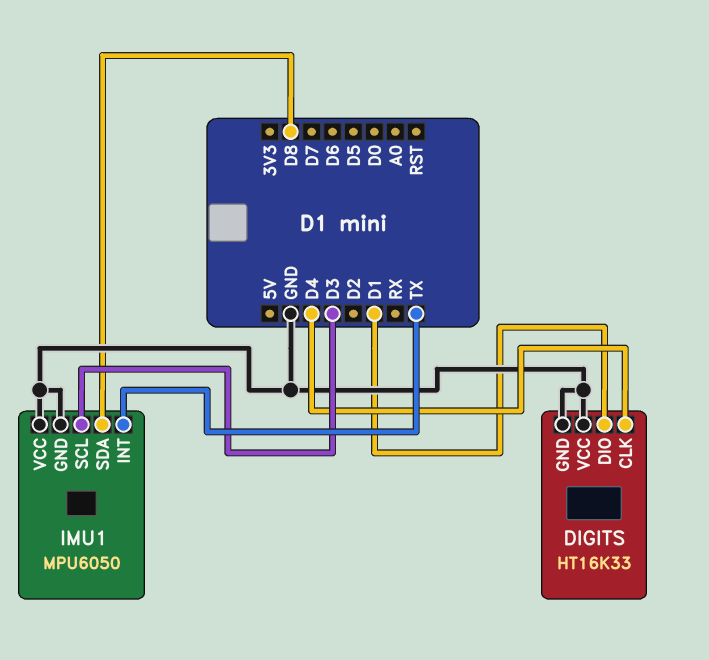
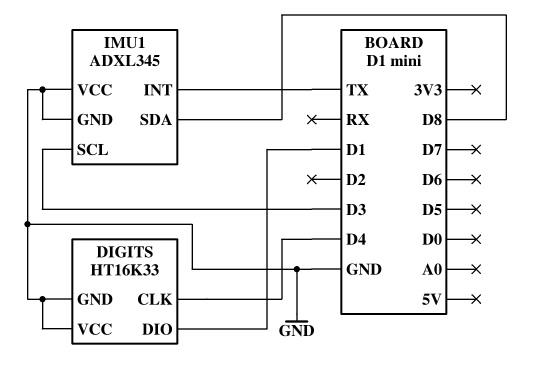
IMU1: MPU6050 -> ADXL345

